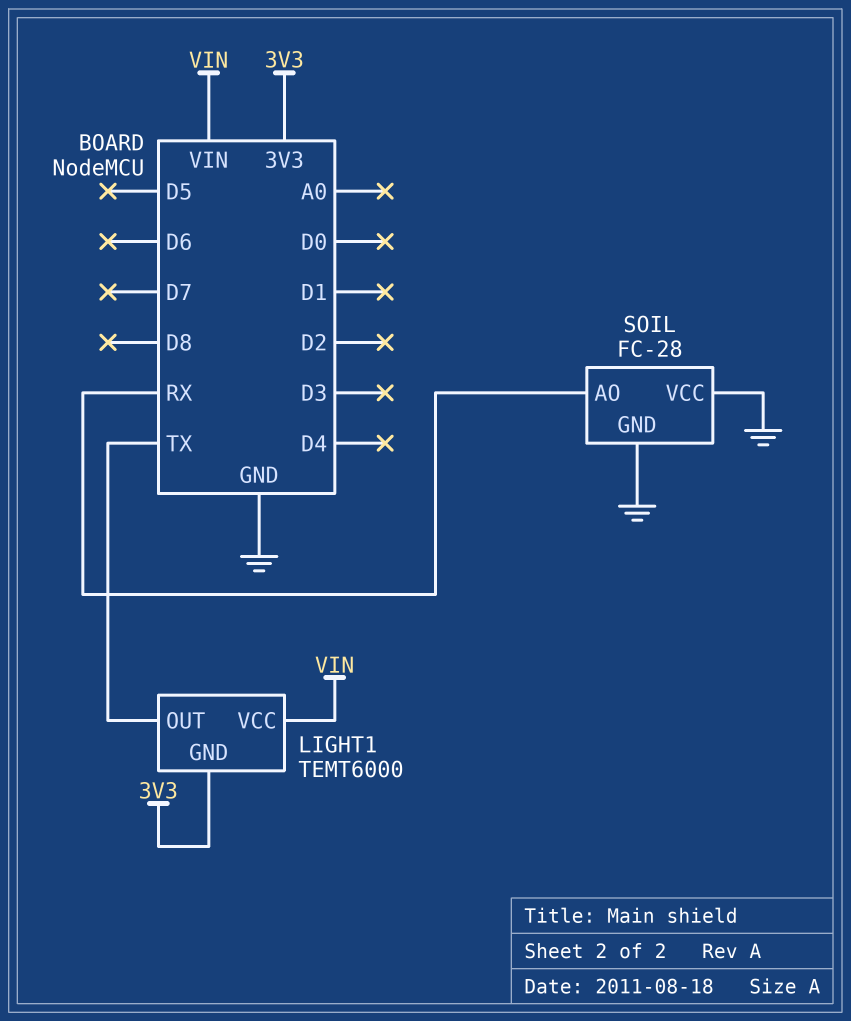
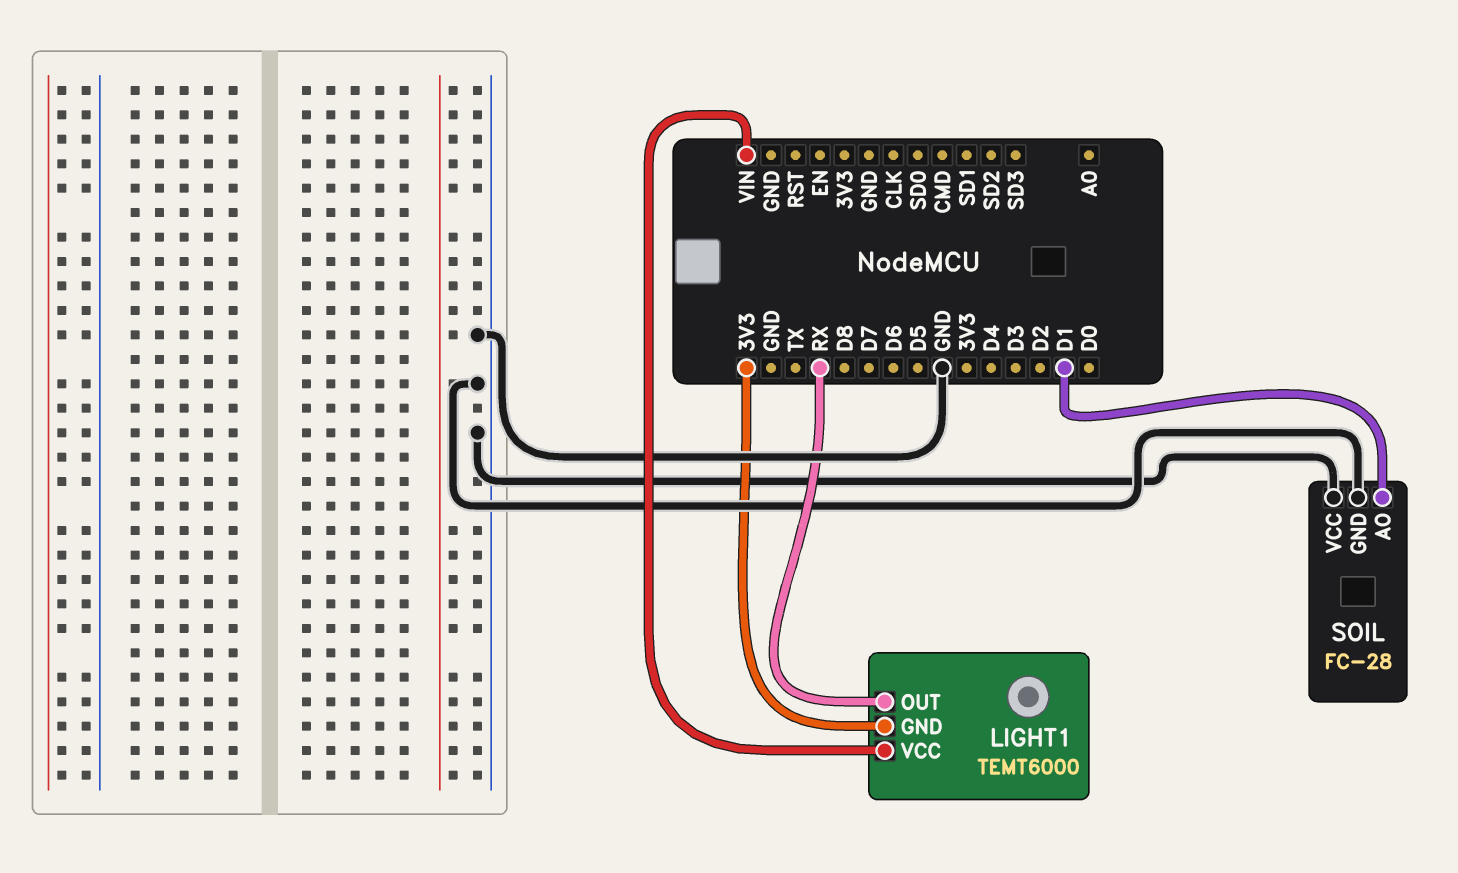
LIGHT1 pin OUT: TX -> RX
SOIL pin AO: RX -> D1

